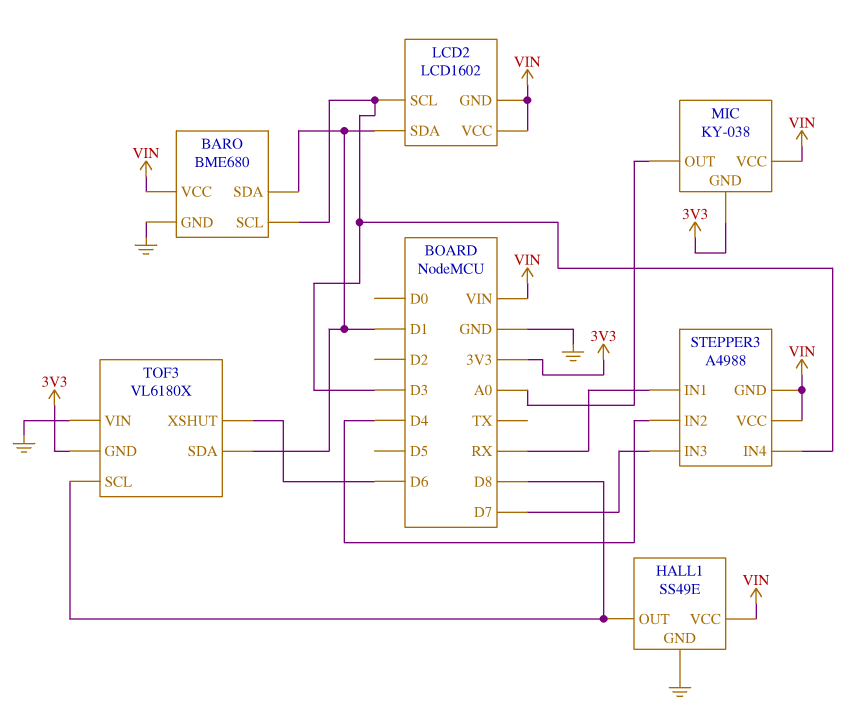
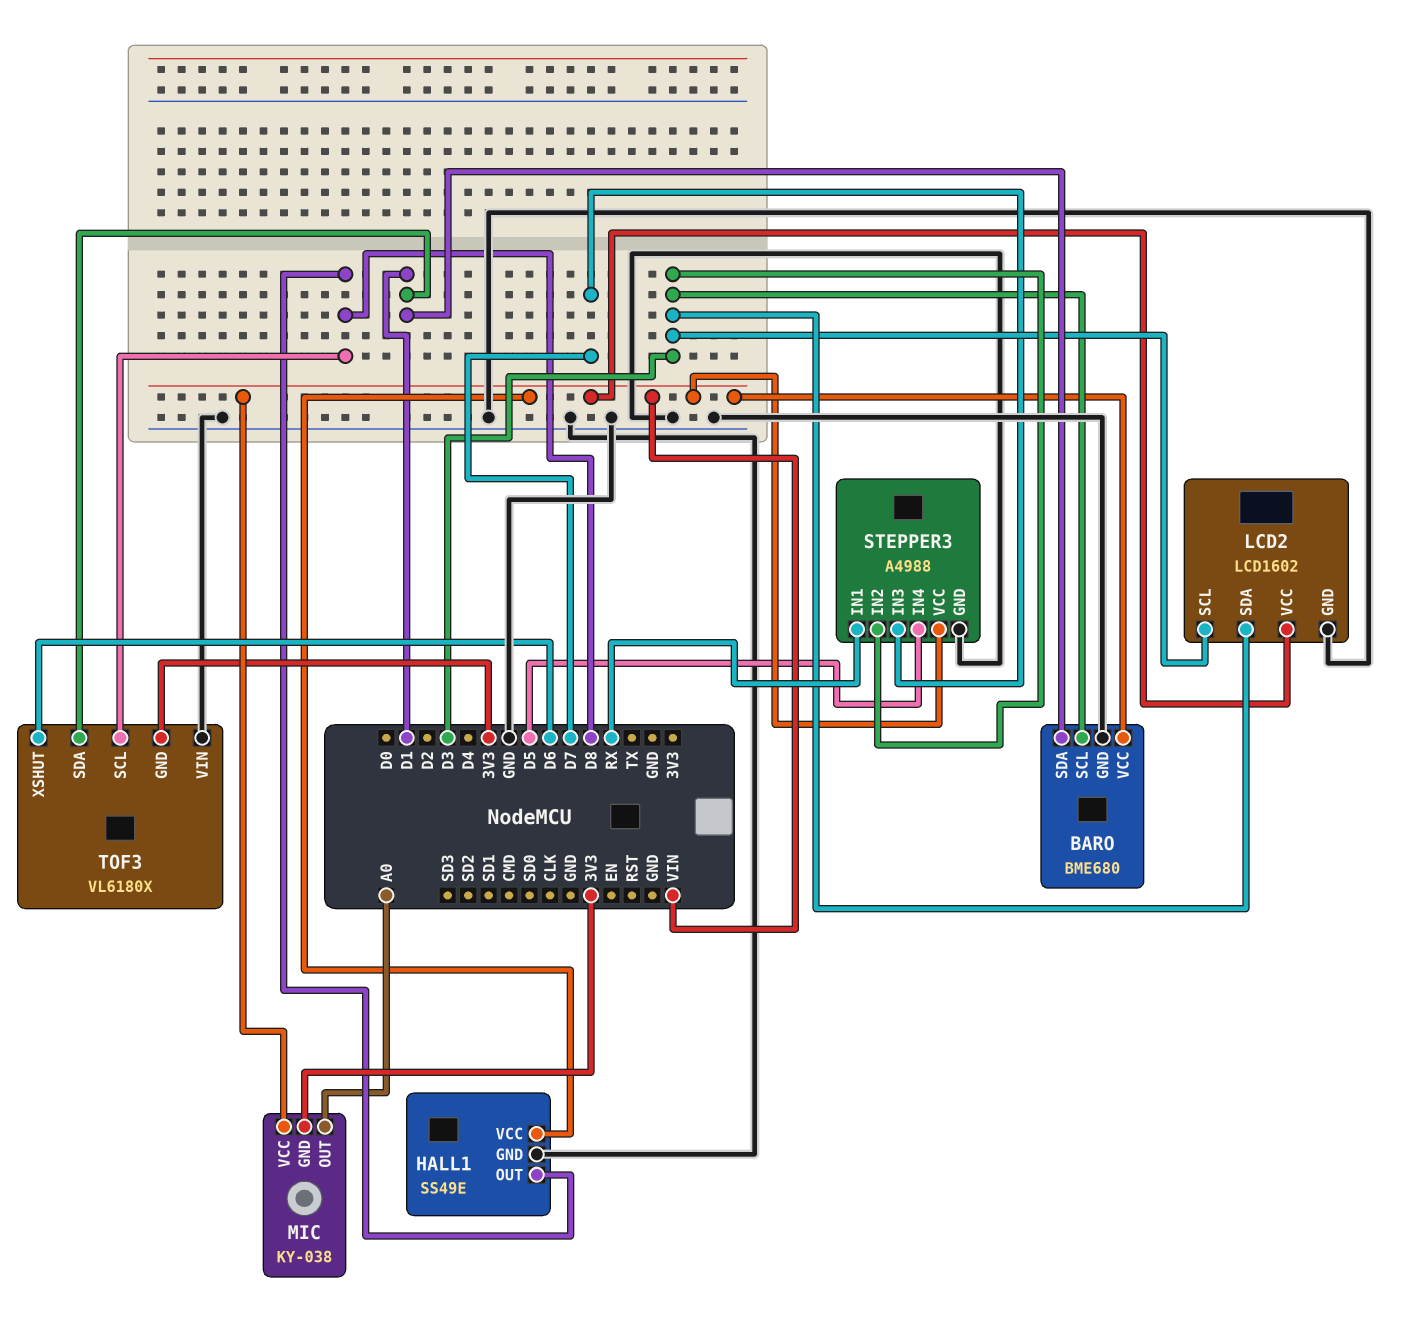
LCD2 pin GND: VIN -> GND
LCD2 pin SDA: D1 -> D3
STEPPER3 pin GND: VIN -> GND
STEPPER3 pin IN2: D4 -> D3
STEPPER3 pin IN4: D3 -> D5

